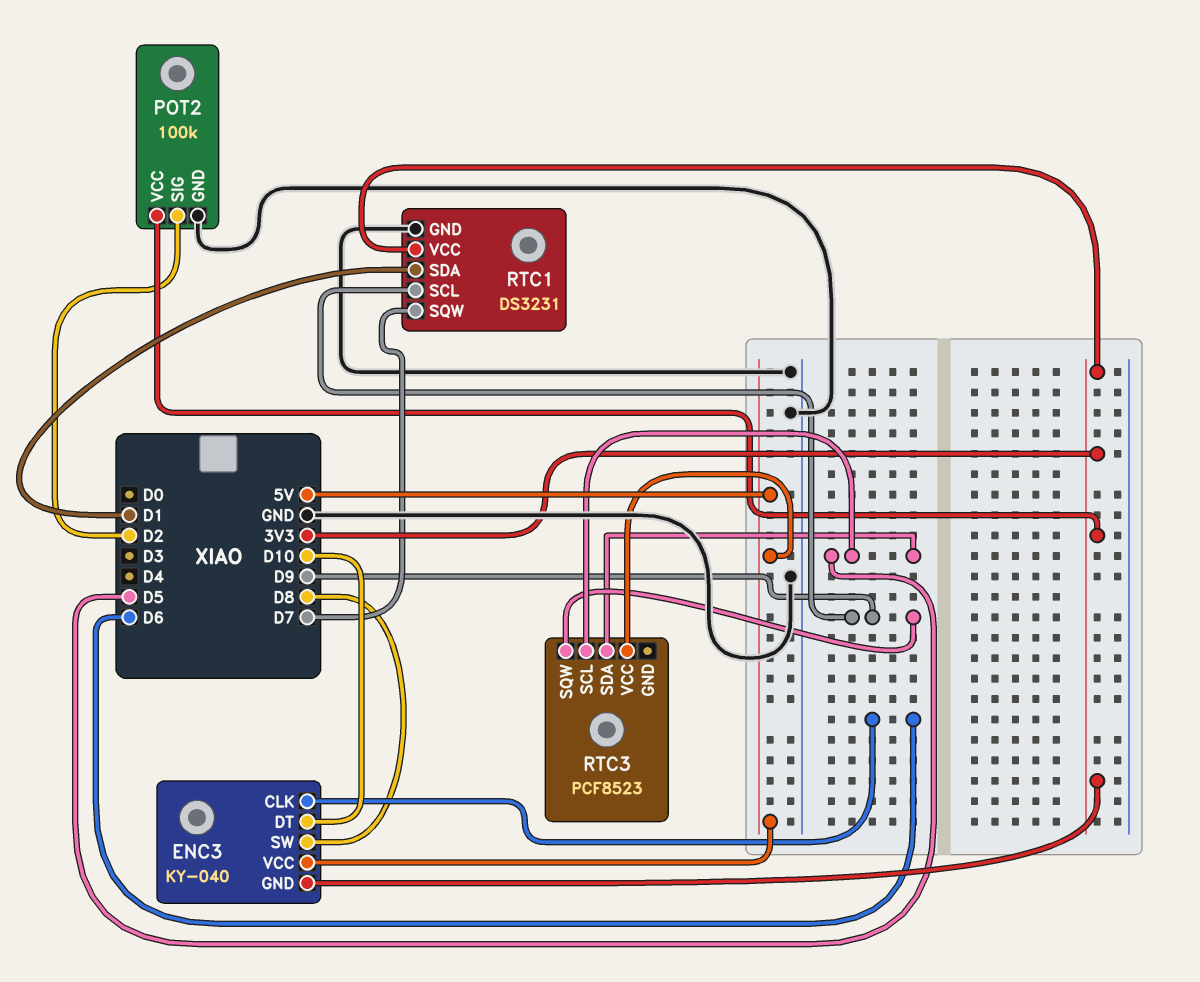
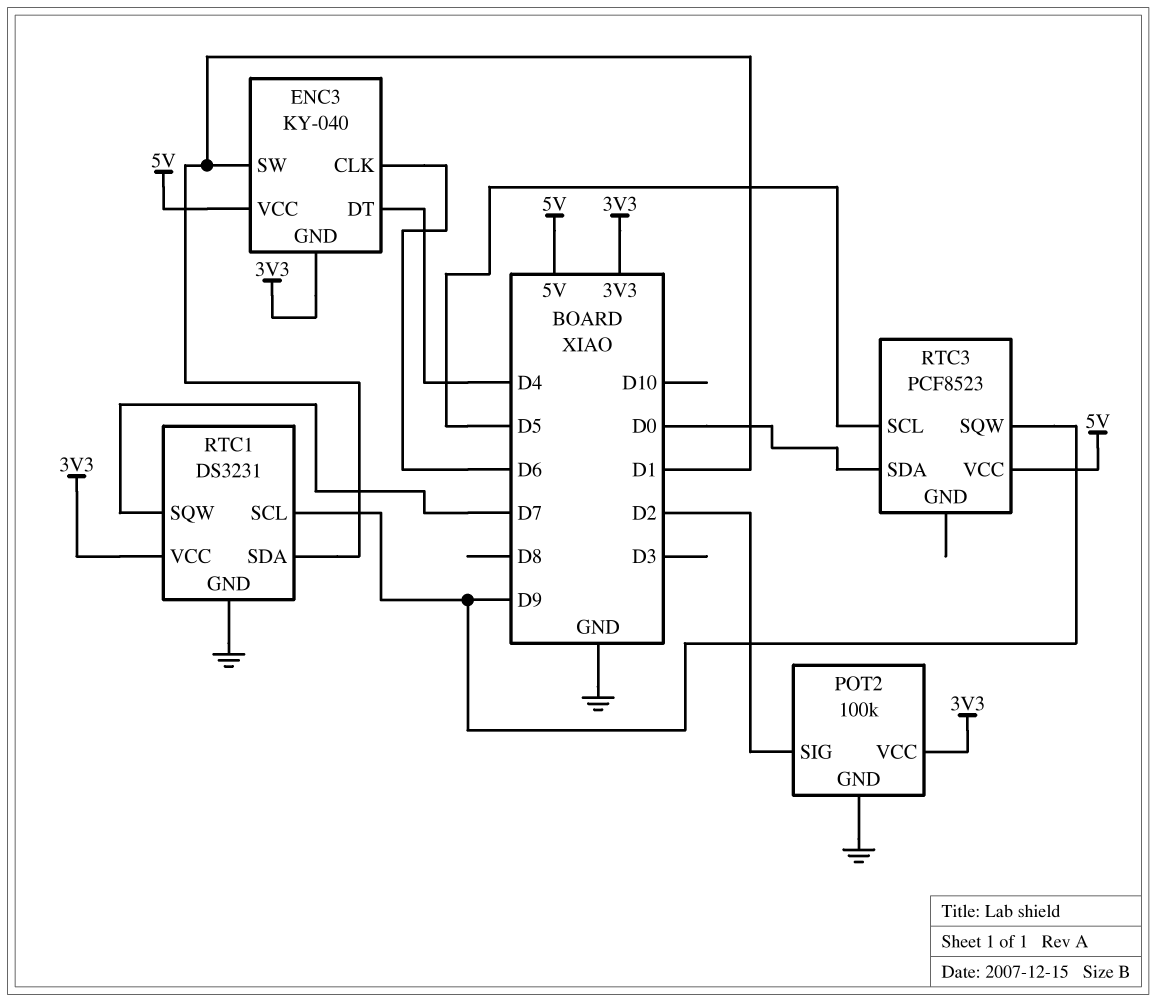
ENC3 pin DT: D10 -> D4
ENC3 pin SW: D8 -> D1
RTC3 pin SDA: D5 -> D0

